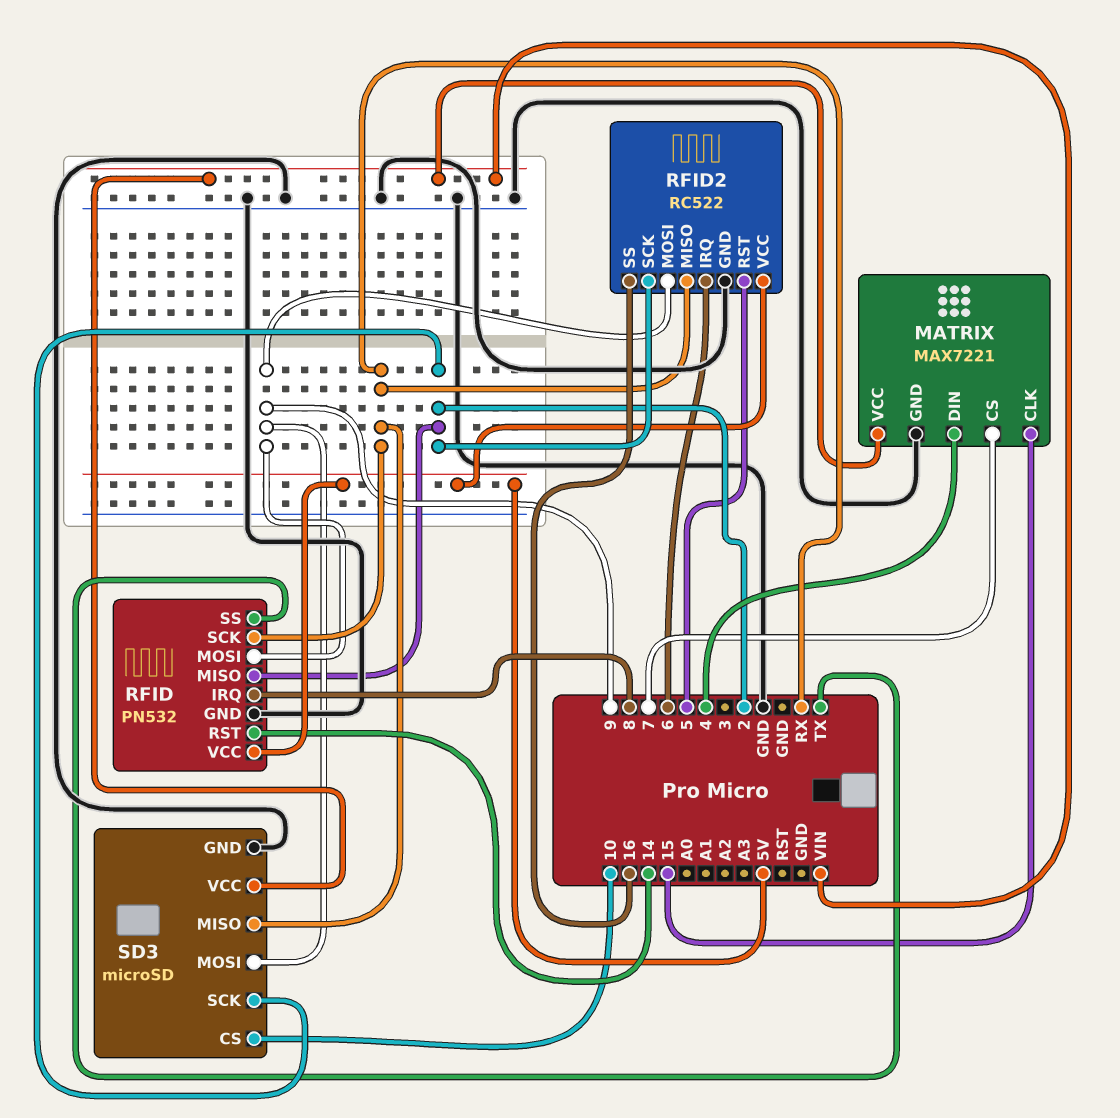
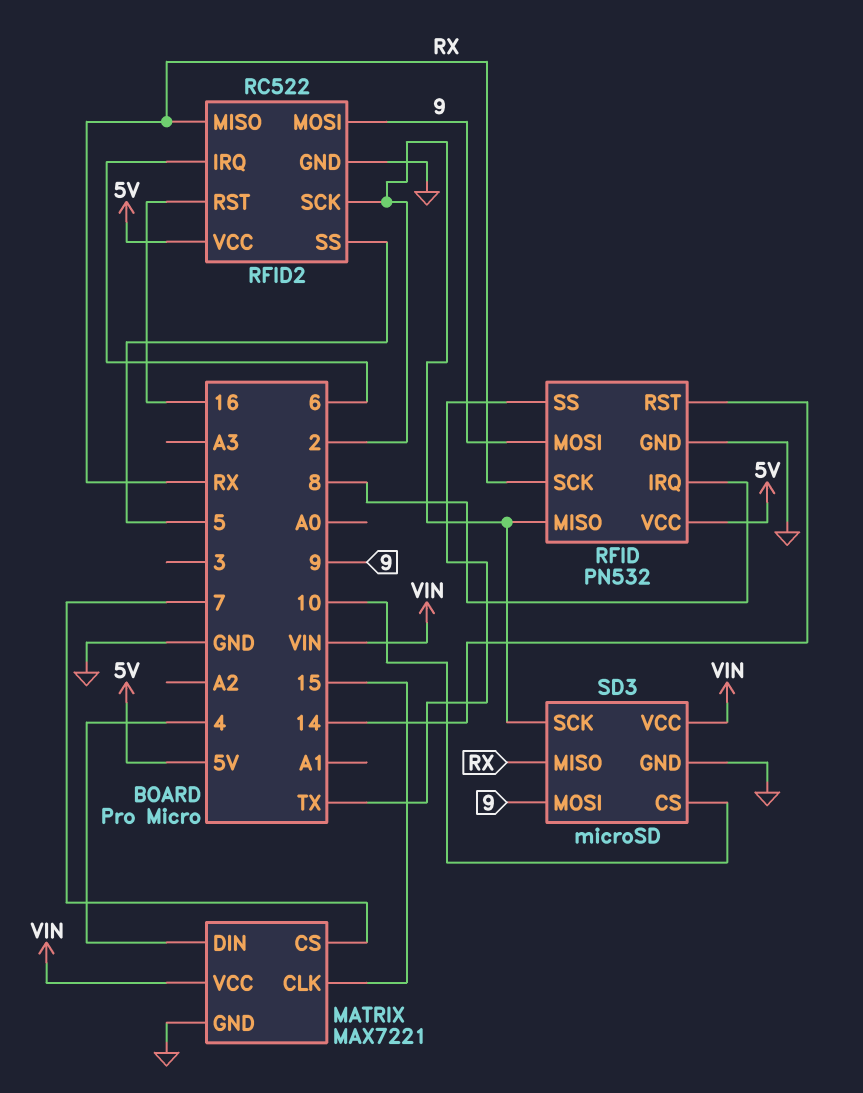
RFID2 pin RST: 5 -> 16
RFID2 pin SS: 16 -> 5

